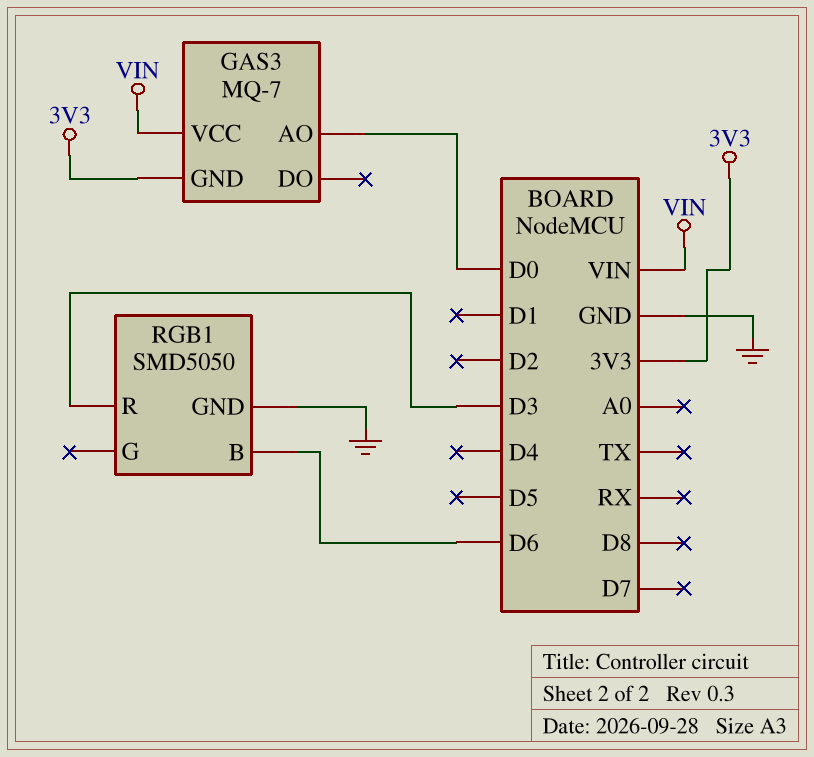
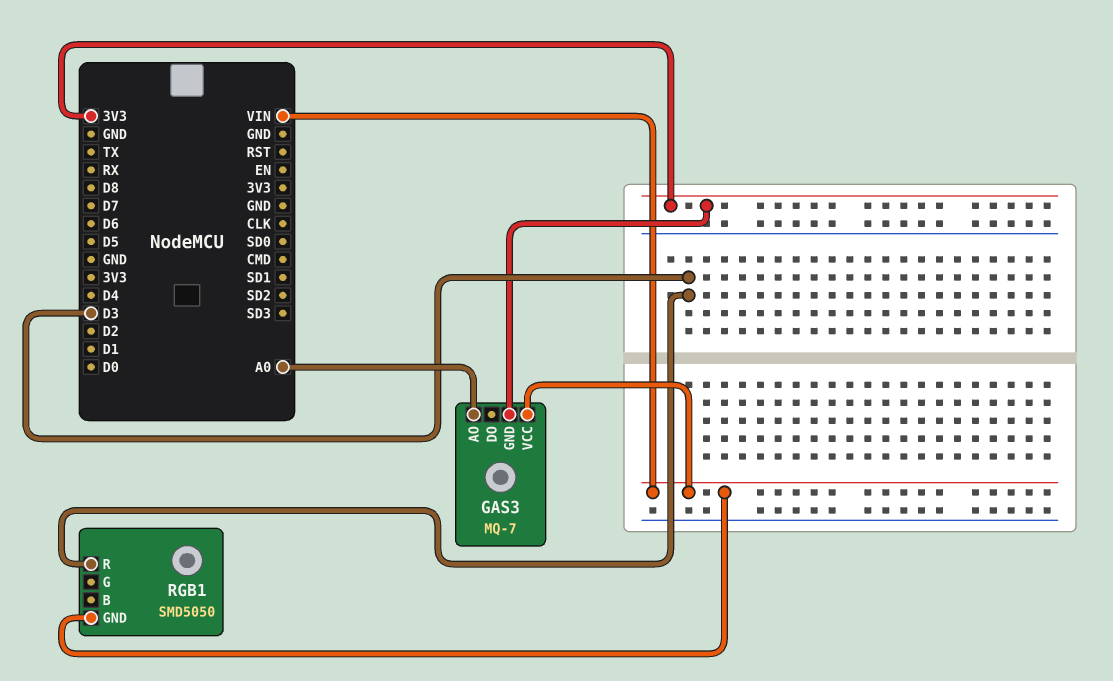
GAS3 pin AO: D0 -> A0
RGB1 pin B: D6 -> none
RGB1 pin GND: GND -> VIN

